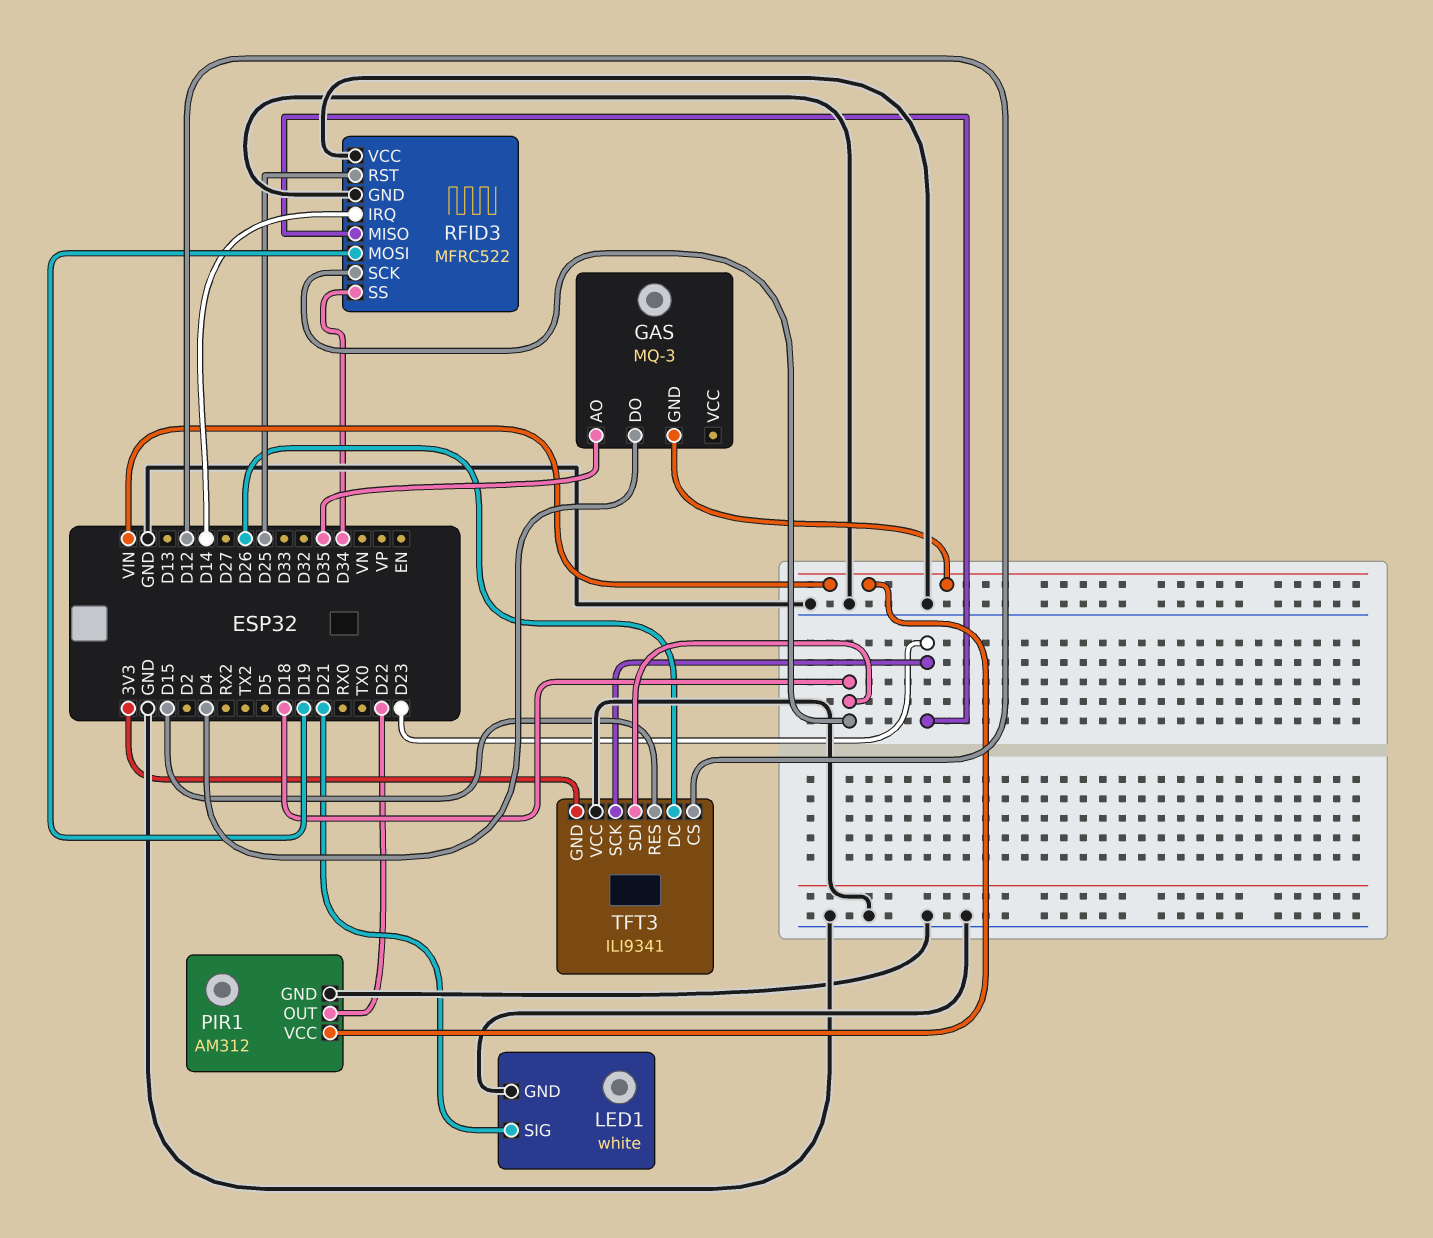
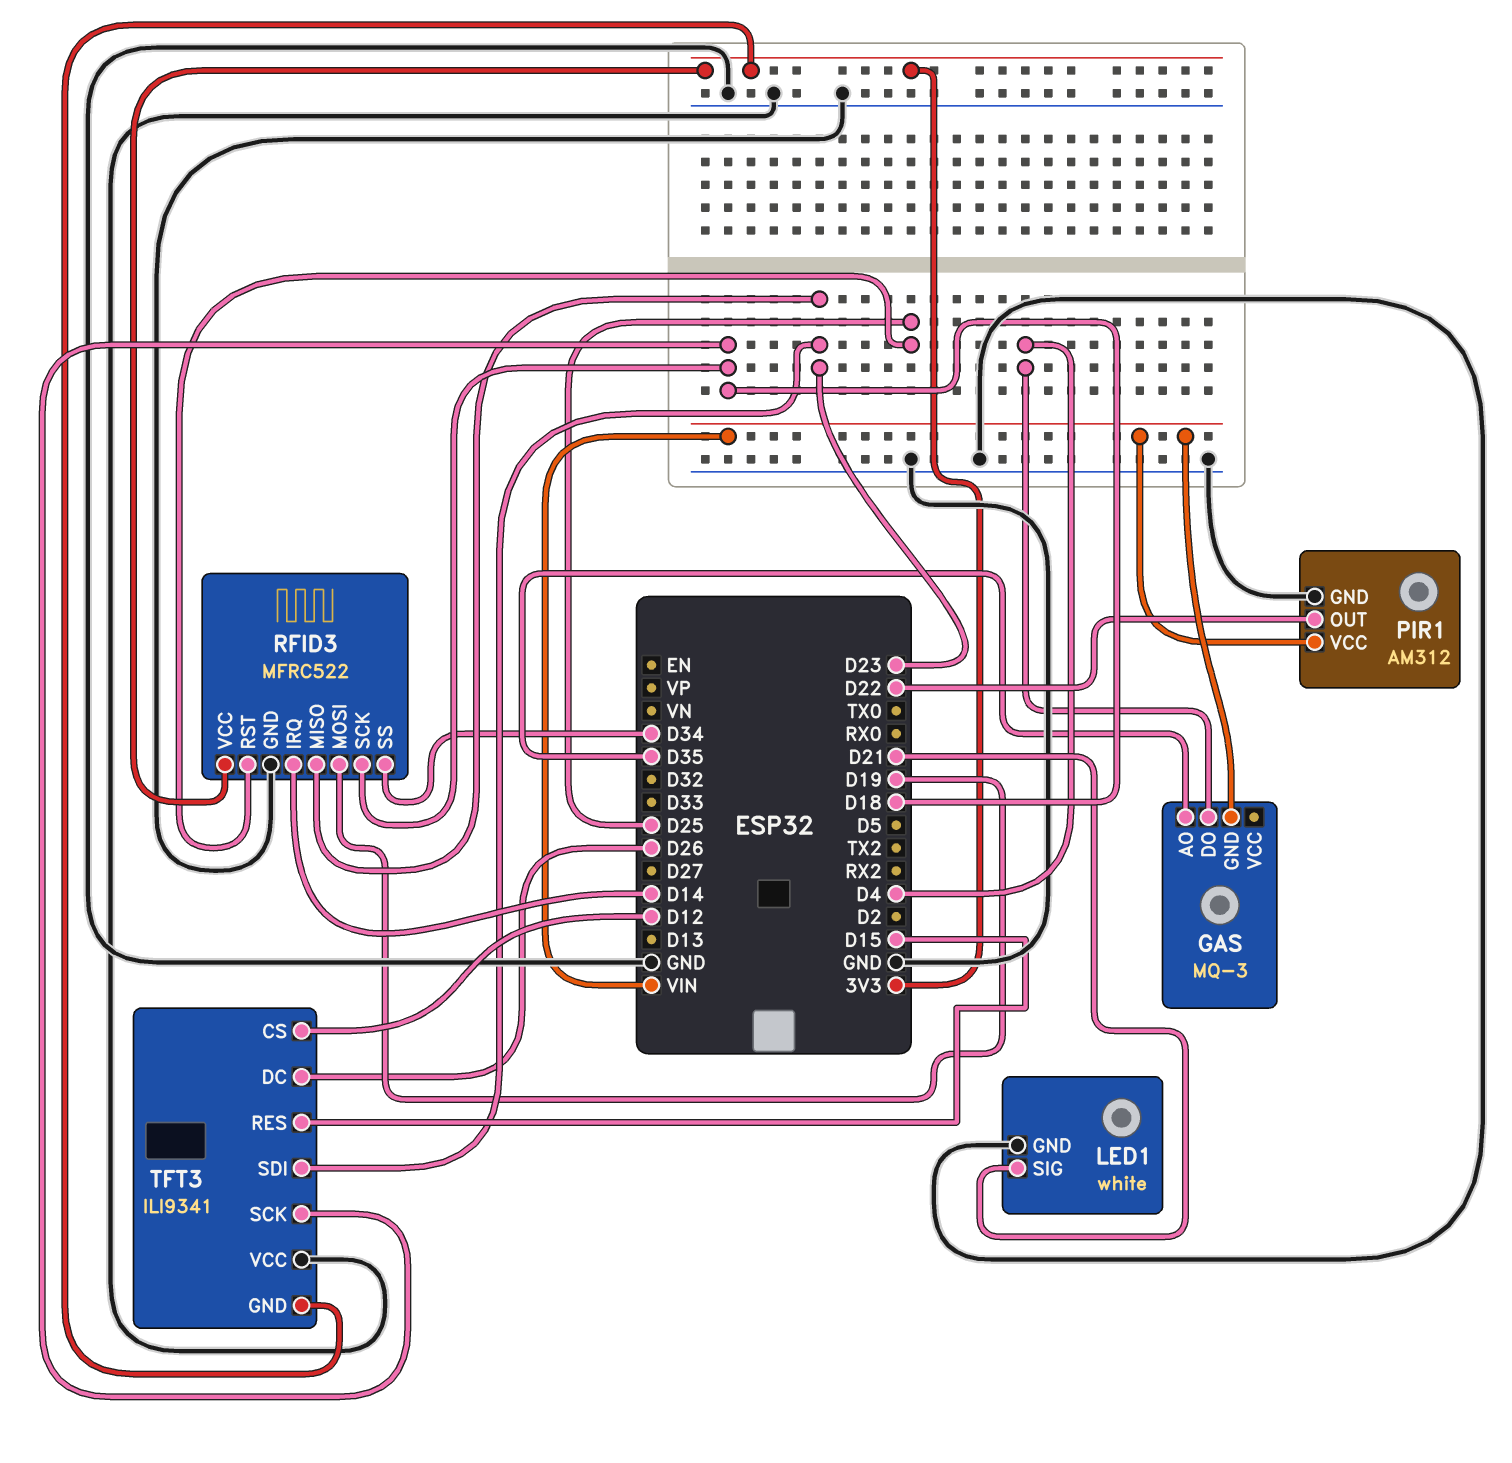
RFID3 pin VCC: GND -> 3V3
TFT3 pin SCK: D23 -> D18
TFT3 pin SDI: D18 -> D23

